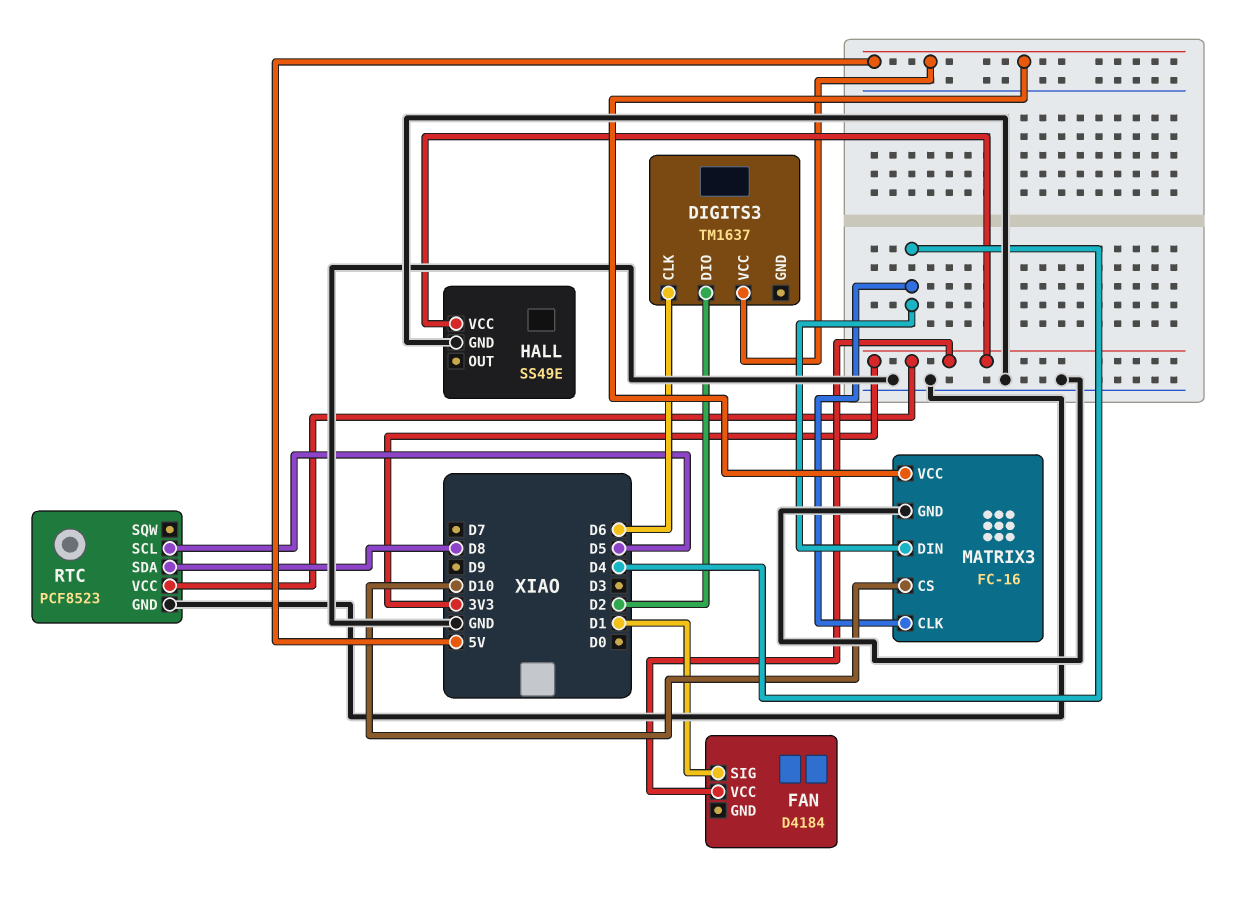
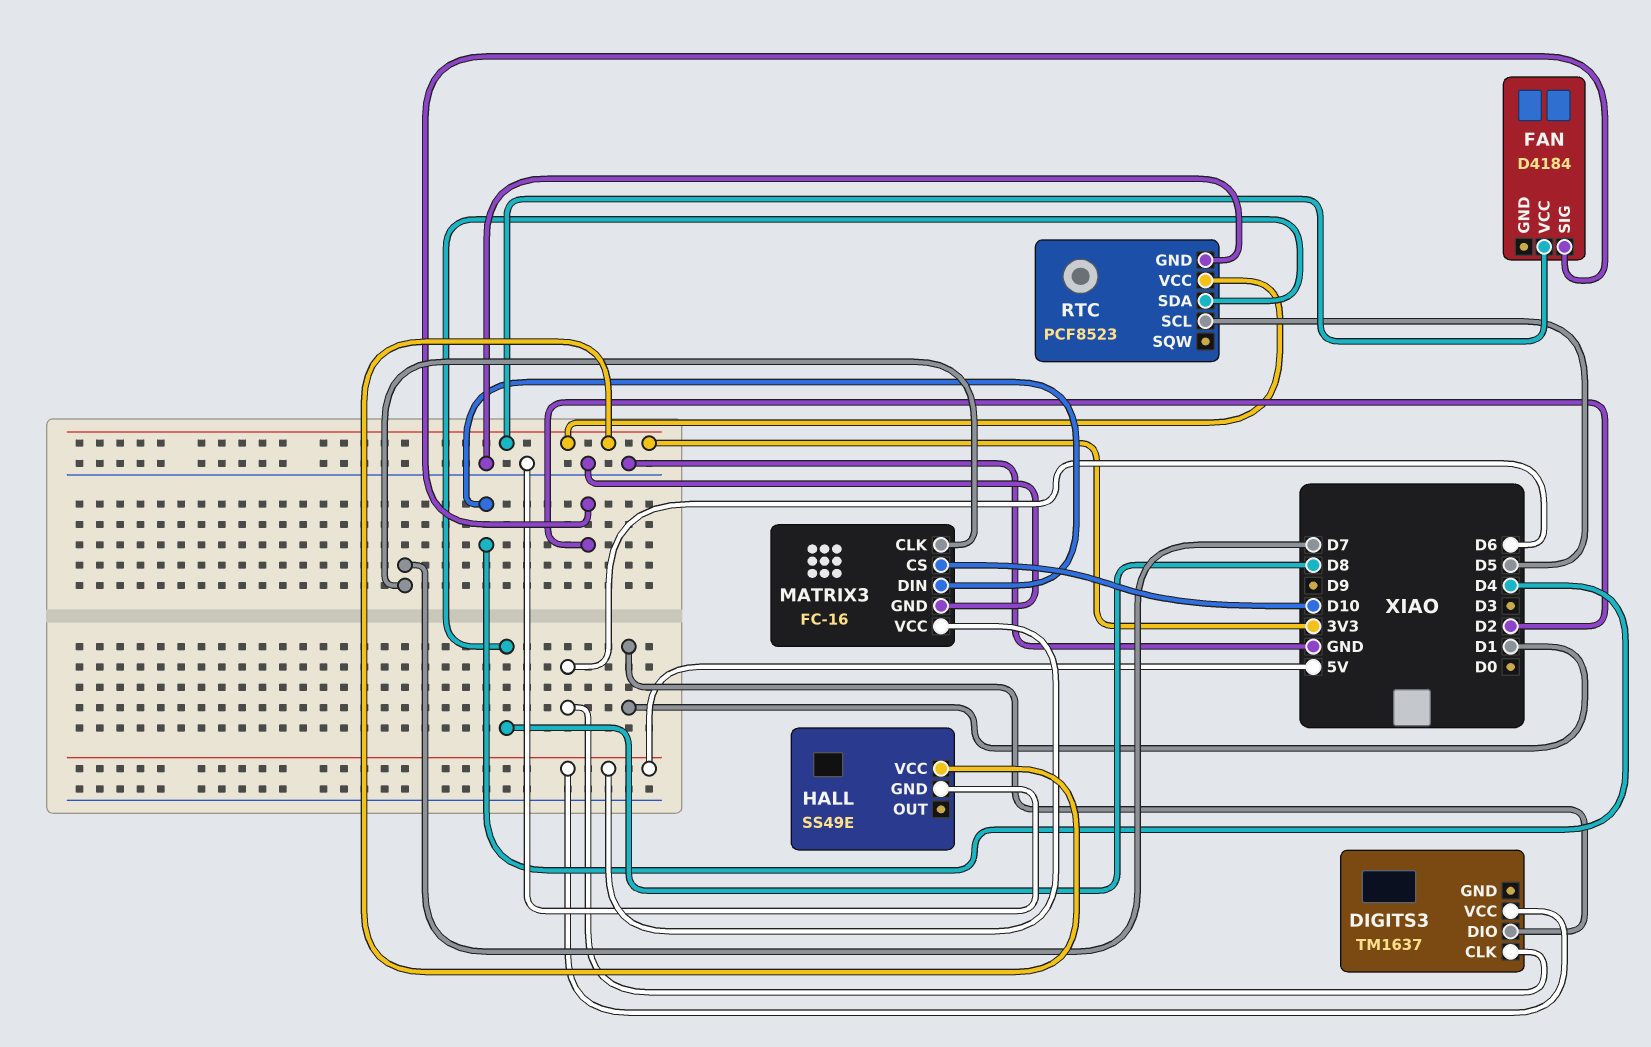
DIGITS3 pin DIO: D2 -> D1
FAN pin SIG: D1 -> D2
MATRIX3 pin CLK: D4 -> D7

